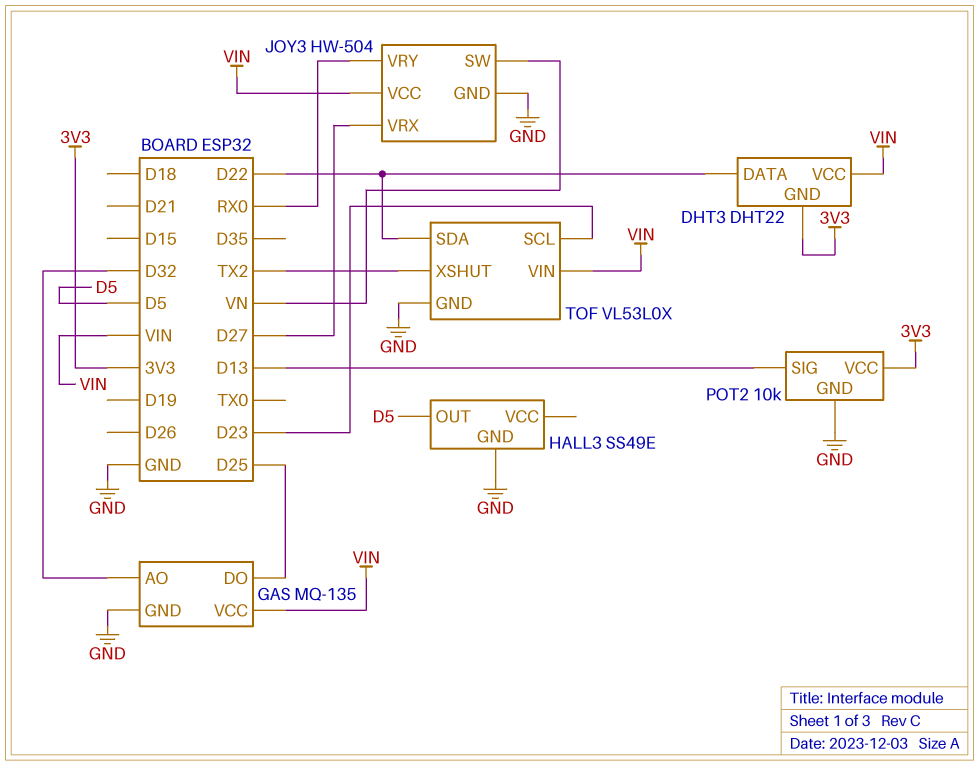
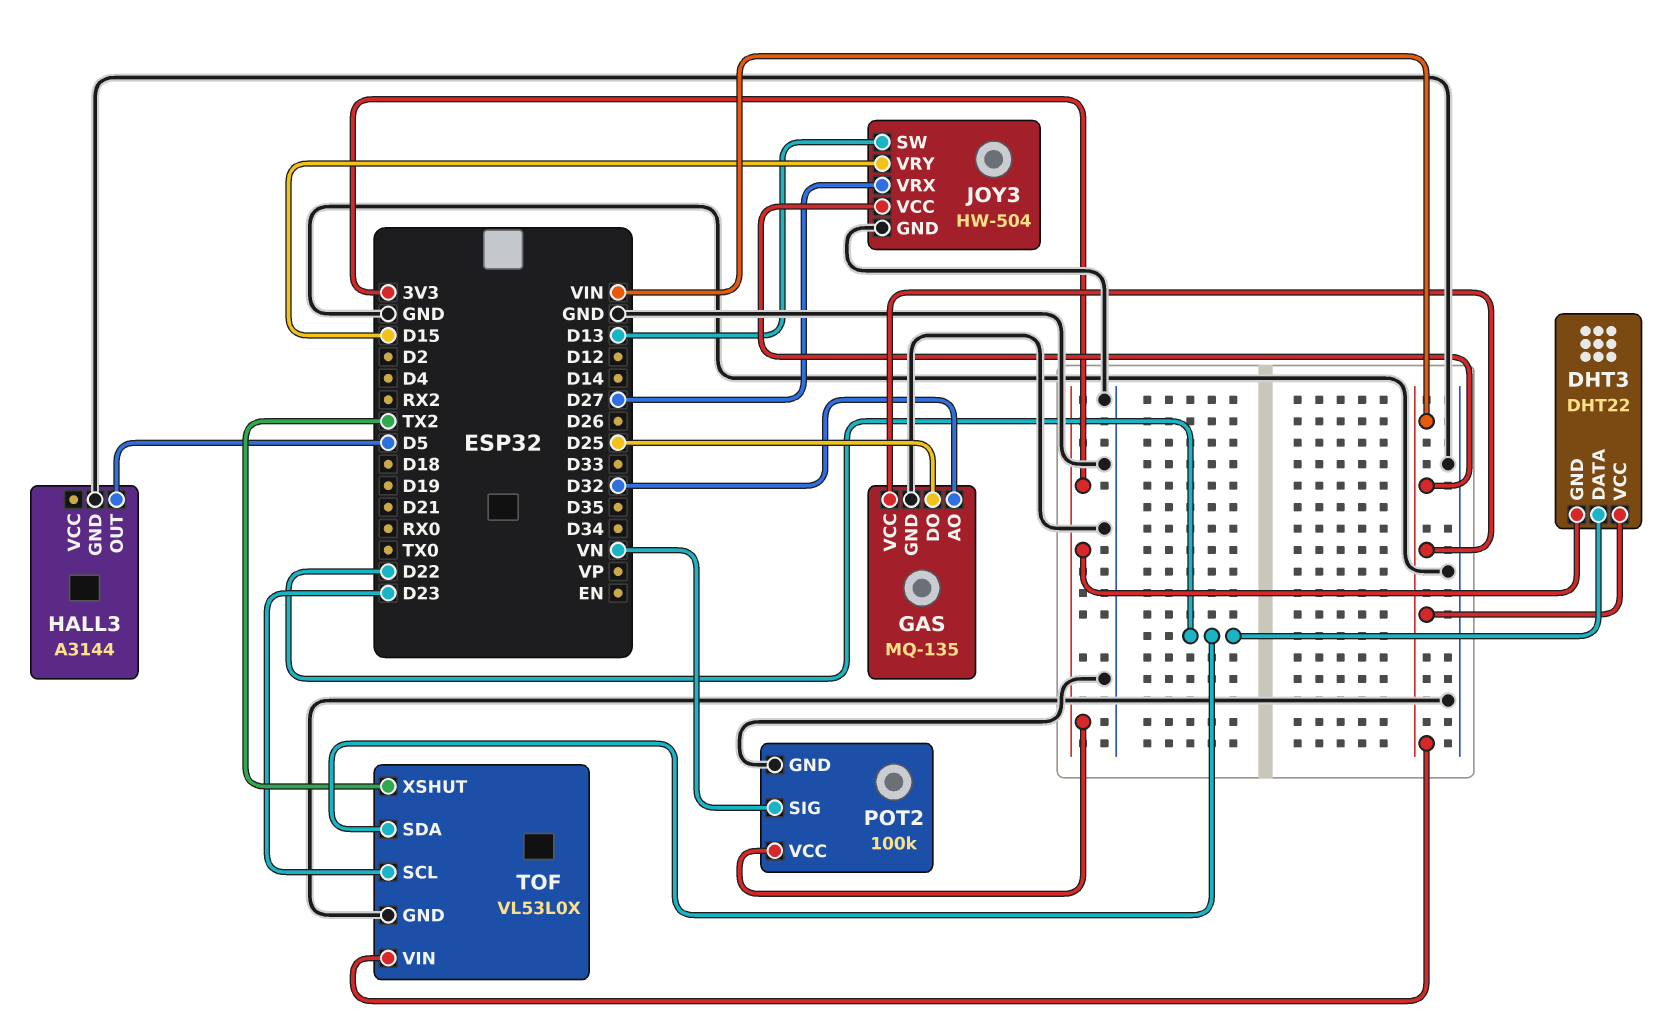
HALL3: SS49E -> A3144
JOY3 pin SW: VN -> D13
JOY3 pin VRY: RX0 -> D15
POT2: 10k -> 100k
POT2 pin SIG: D13 -> VN

